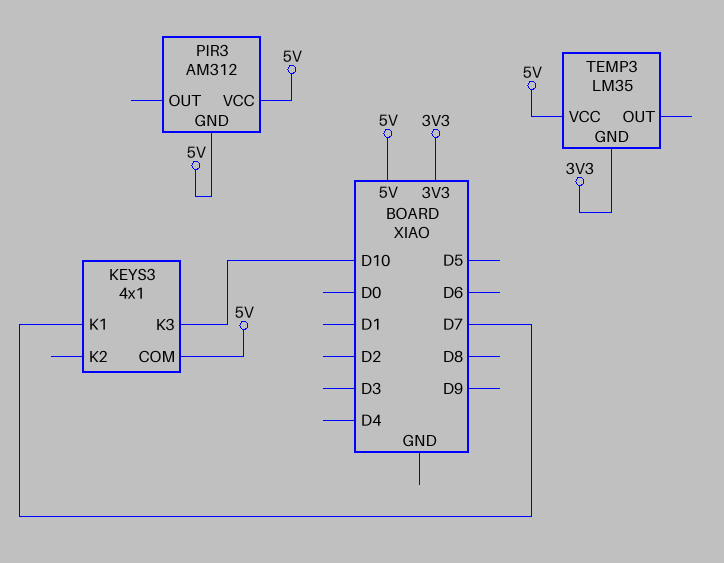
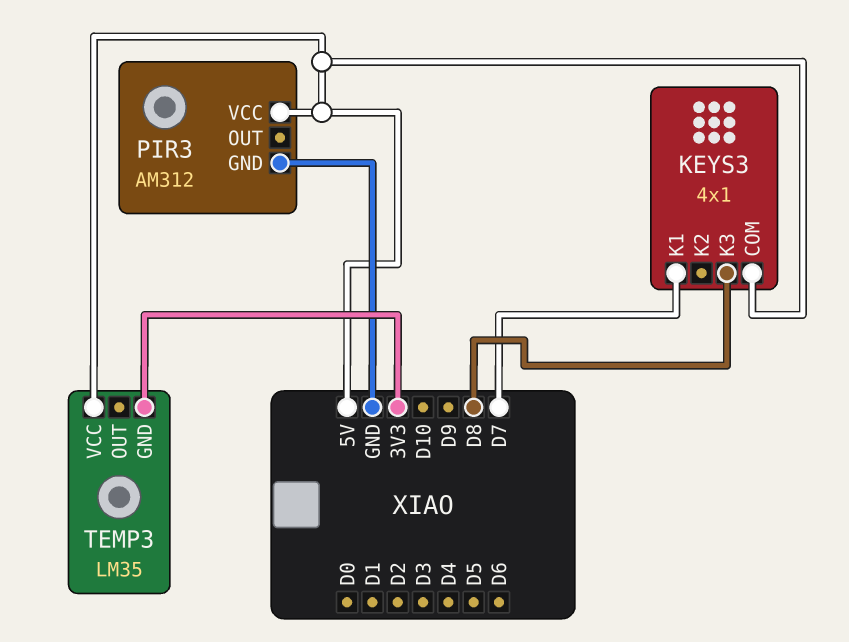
KEYS3 pin K3: D10 -> D8
PIR3 pin GND: 5V -> GND

